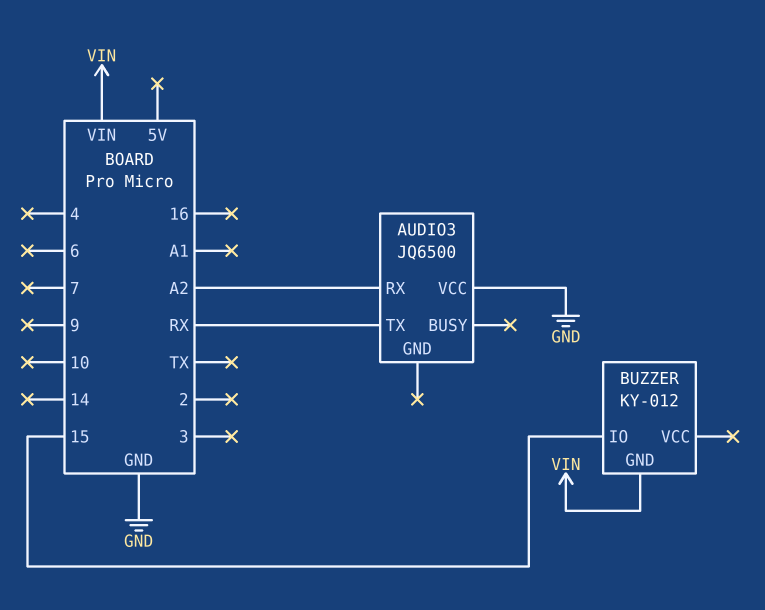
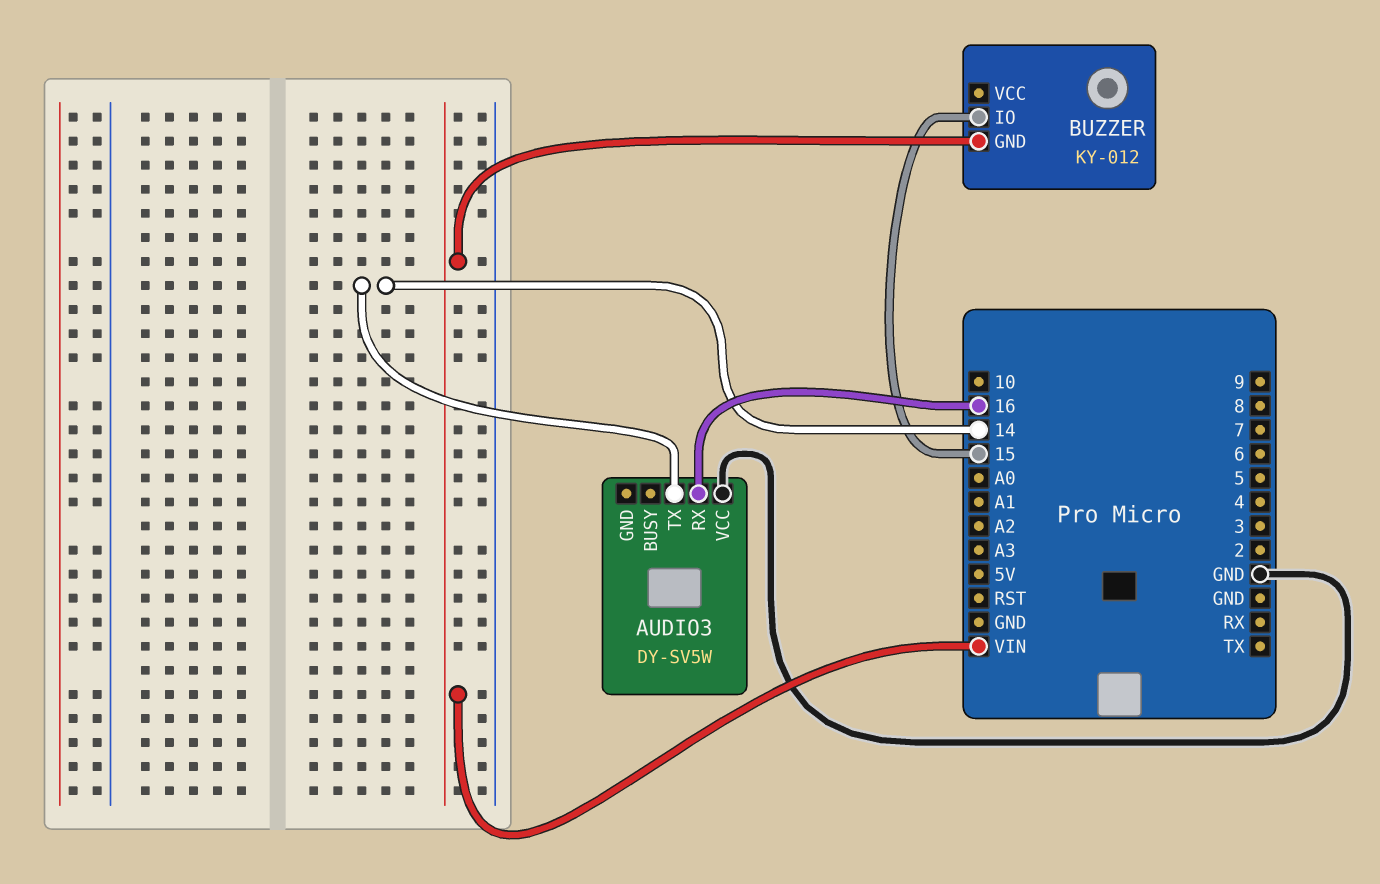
AUDIO3: JQ6500 -> DY-SV5W
AUDIO3 pin RX: A2 -> 16
AUDIO3 pin TX: RX -> 14

